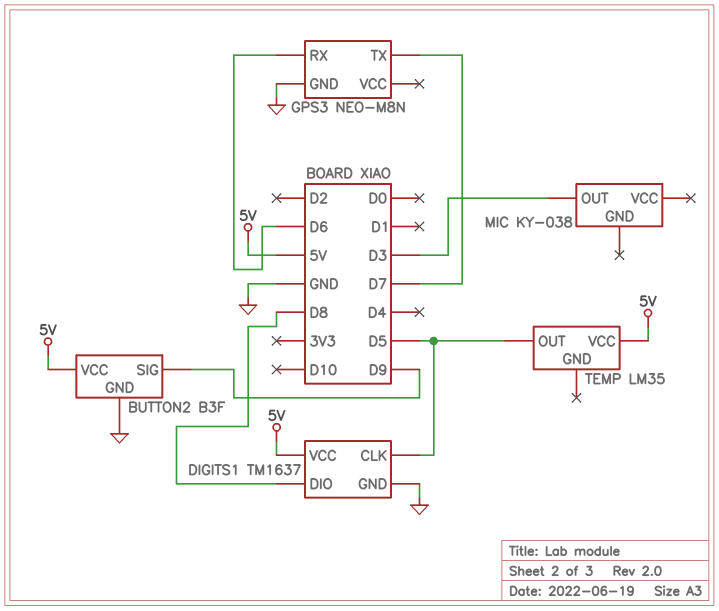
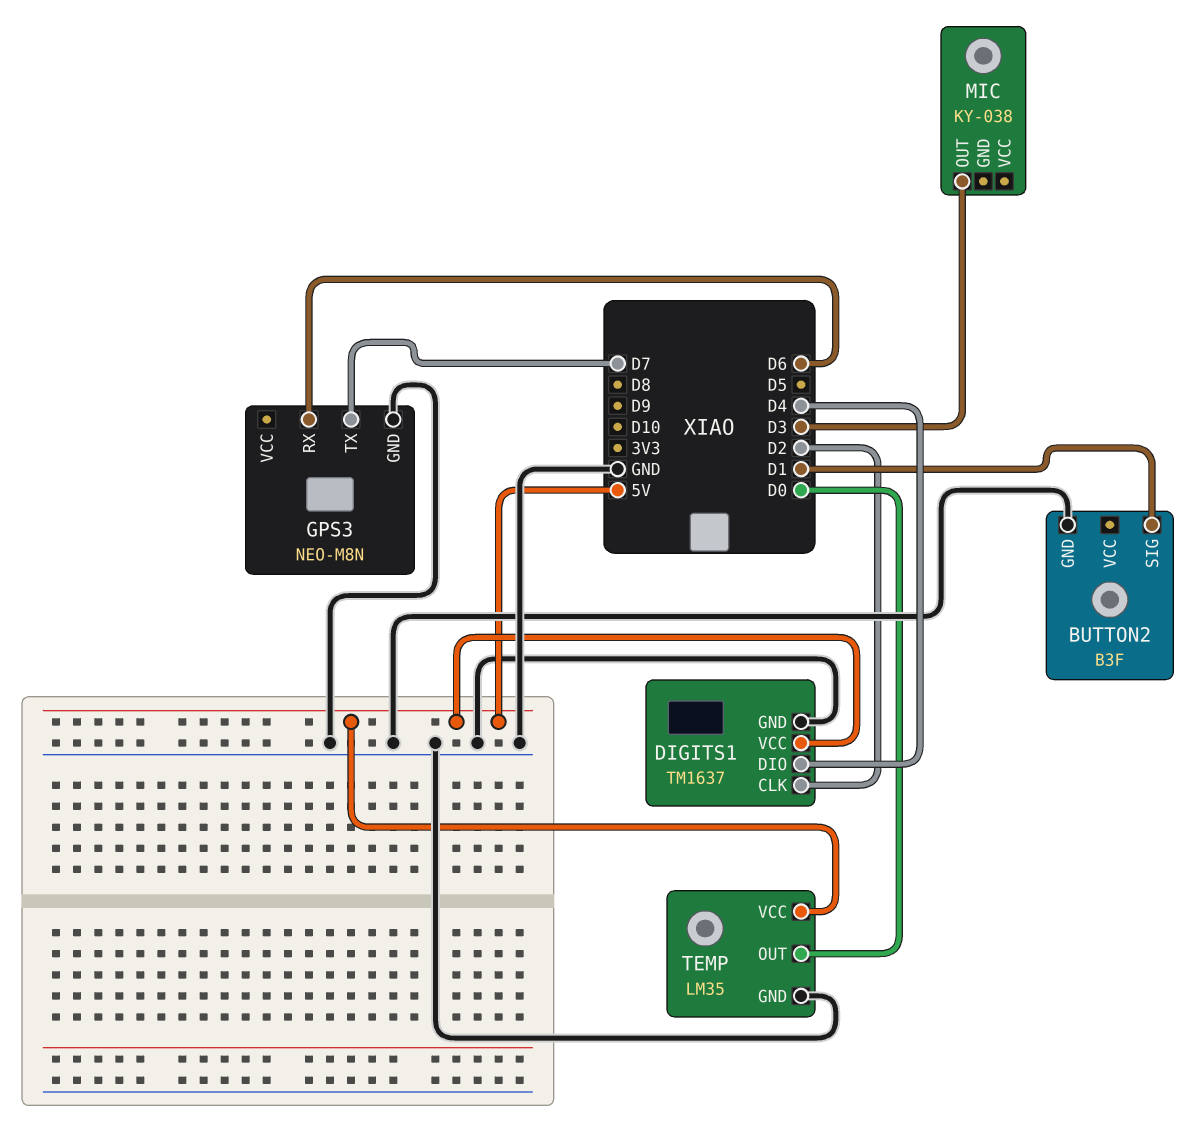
BUTTON2 pin SIG: D9 -> D1
BUTTON2 pin VCC: 5V -> none
DIGITS1 pin CLK: D5 -> D2
DIGITS1 pin DIO: D8 -> D4
TEMP pin GND: none -> GND
TEMP pin OUT: D5 -> D0

